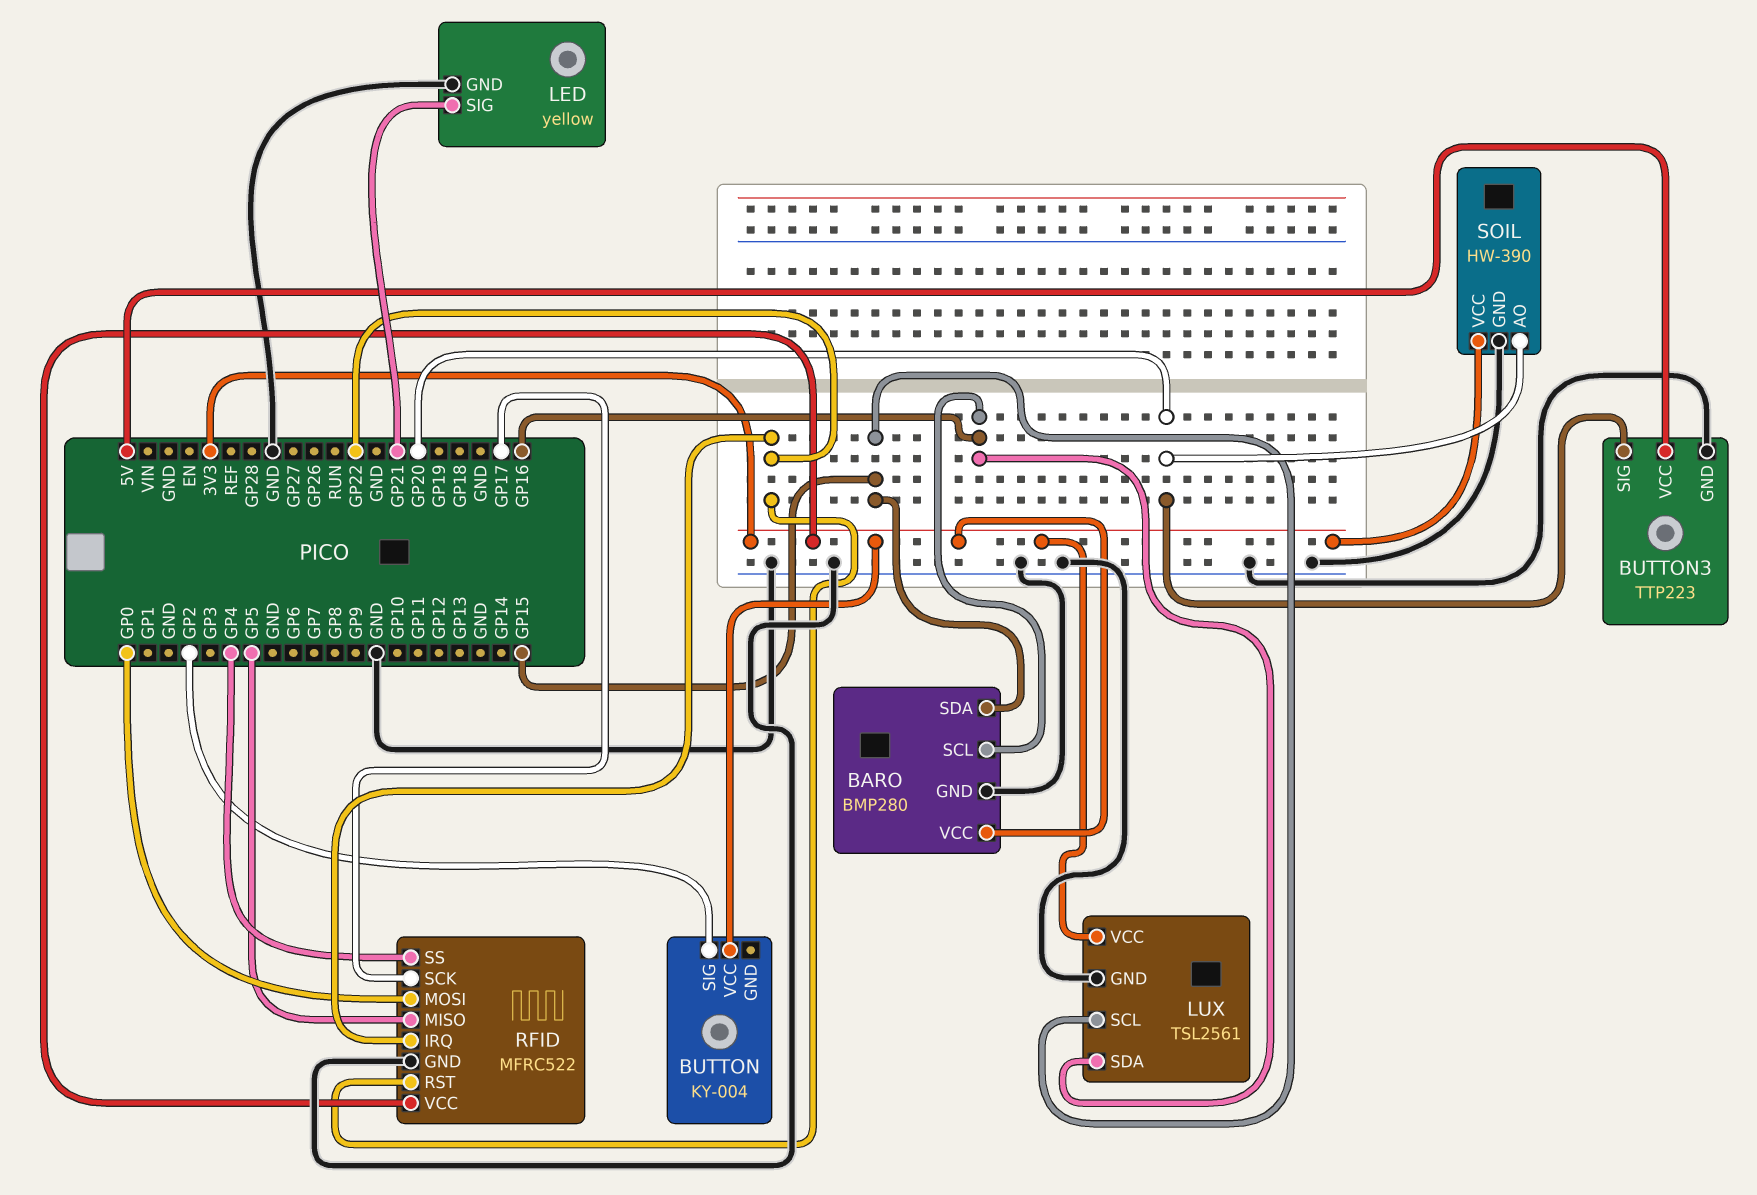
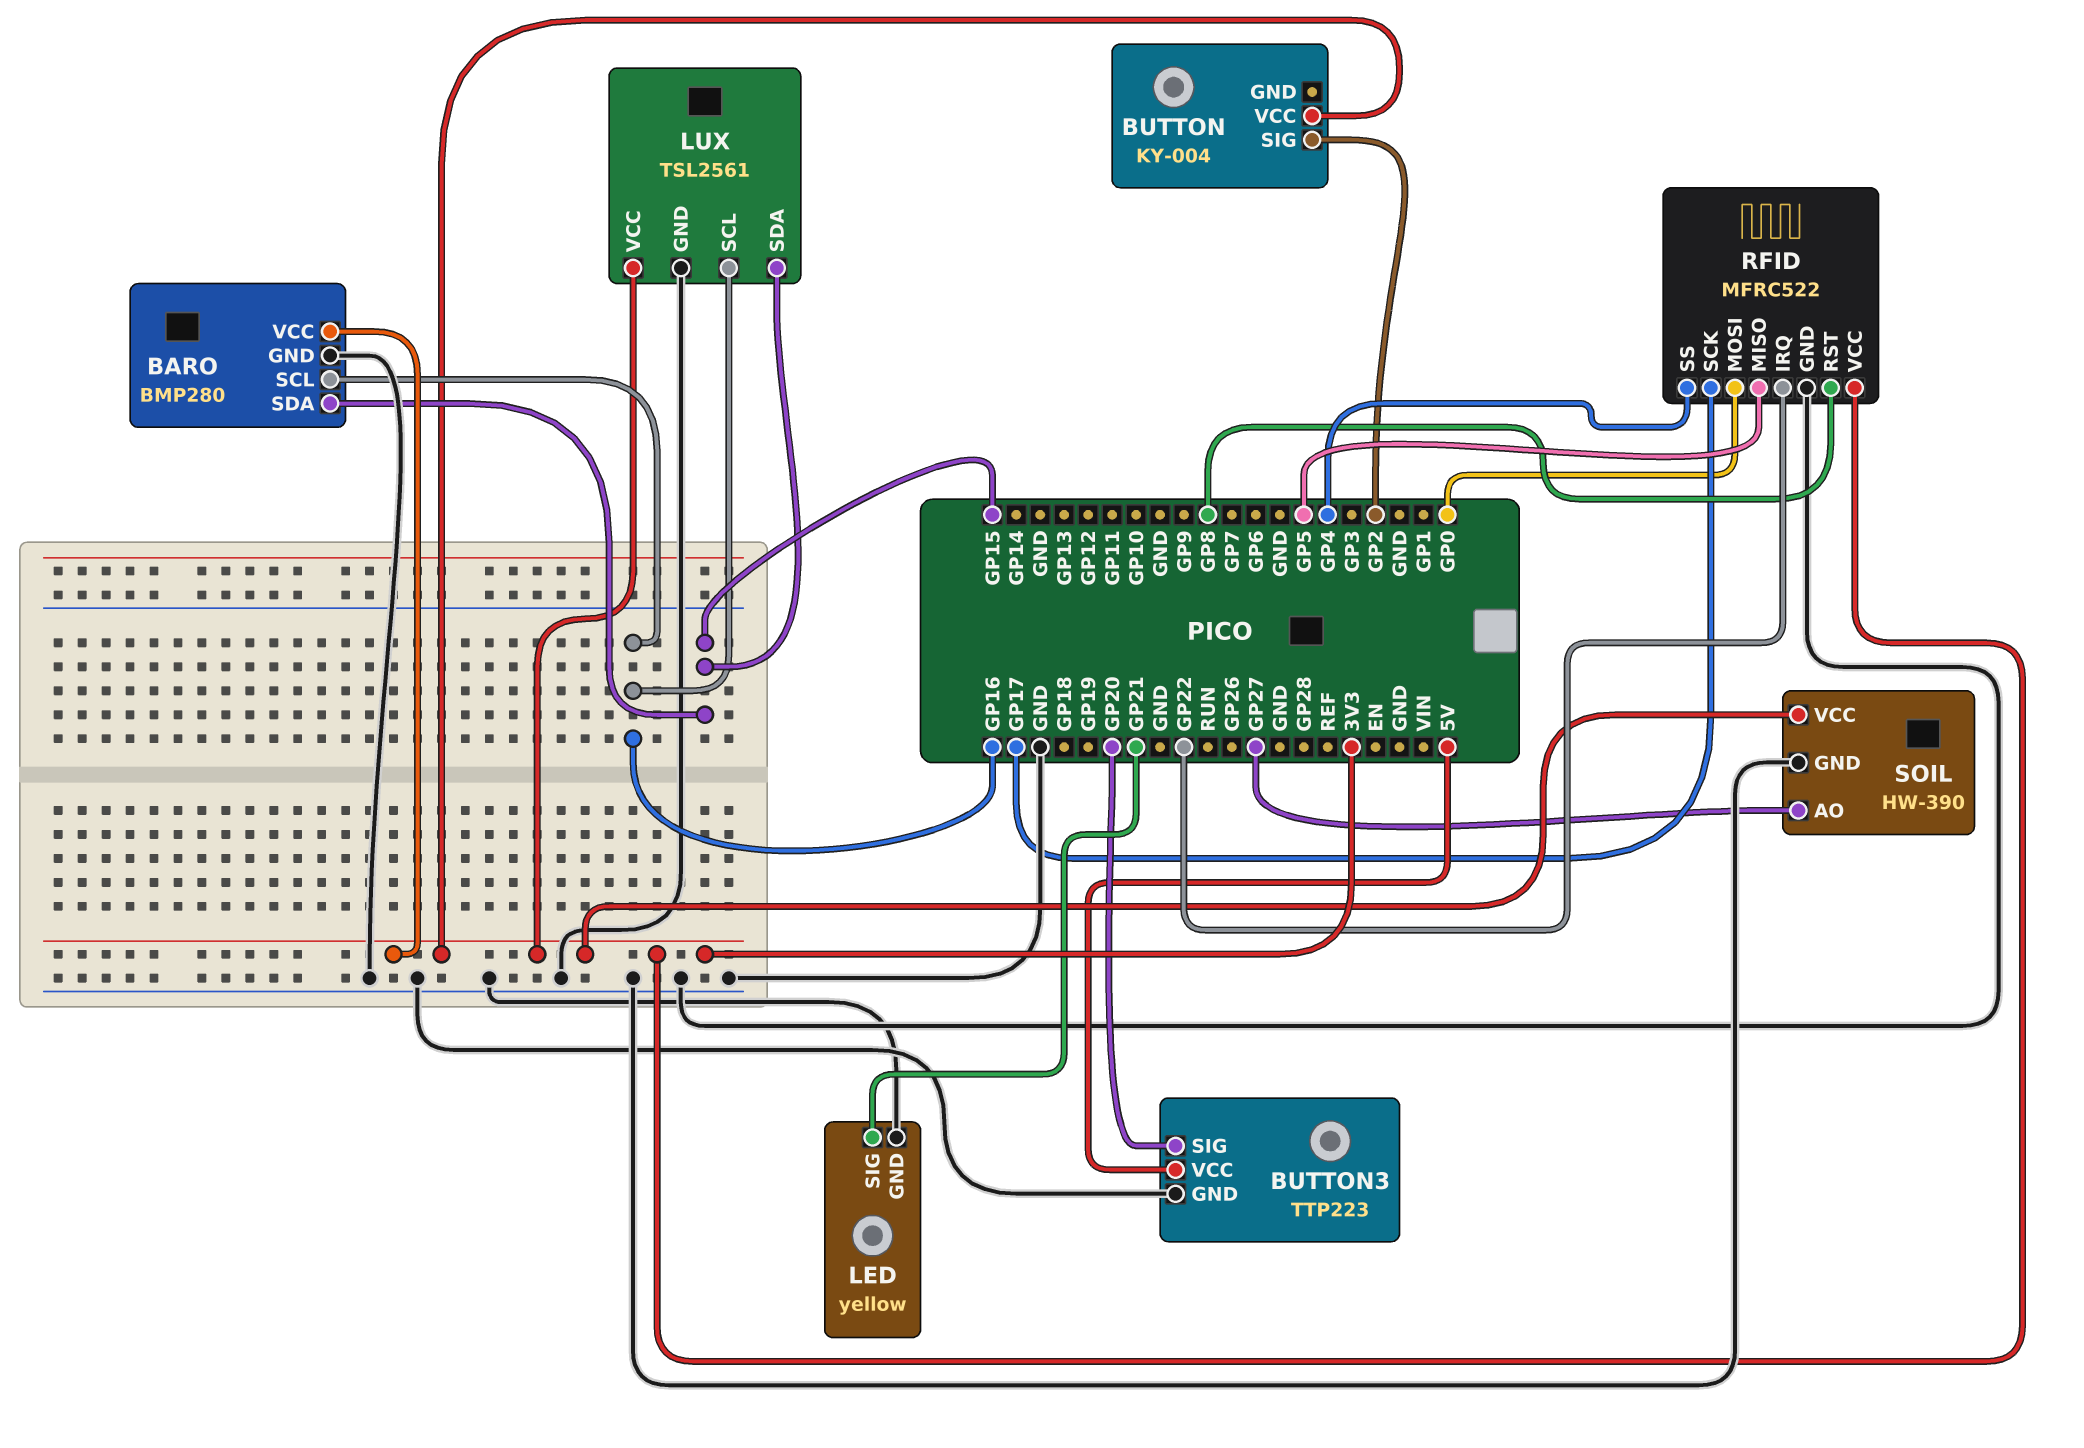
LUX pin SCL: GP15 -> GP16
LUX pin SDA: GP16 -> GP15
RFID pin RST: GP22 -> GP8
SOIL pin AO: GP20 -> GP27

